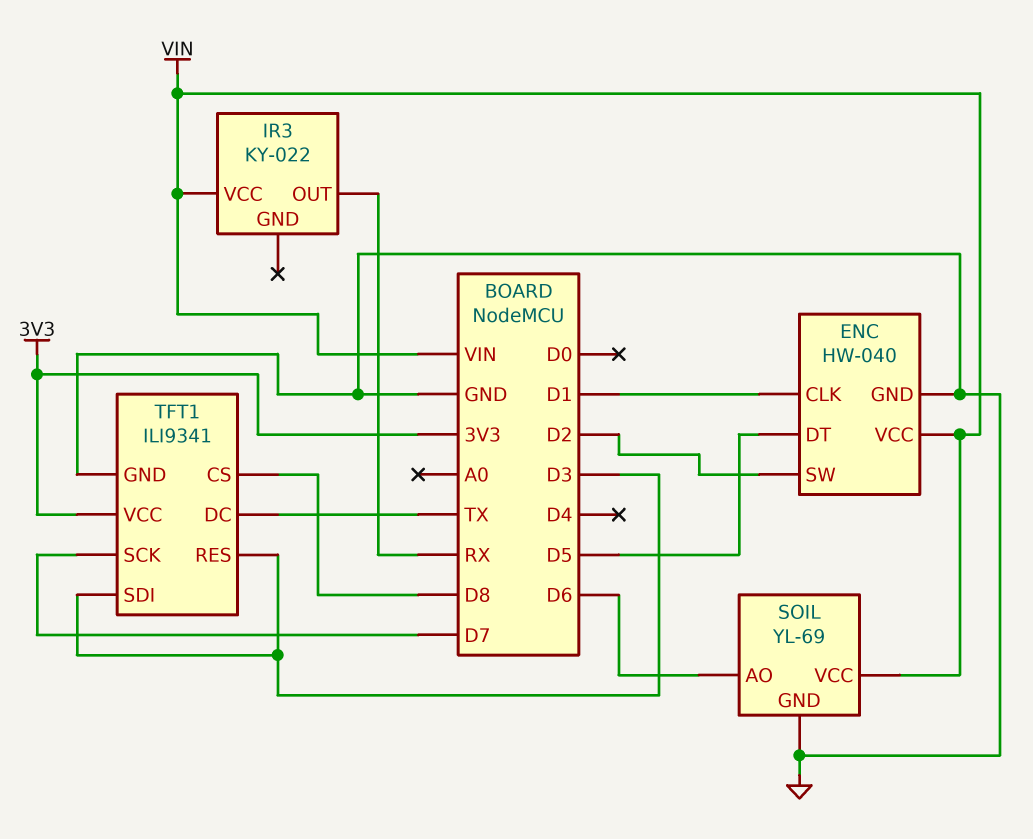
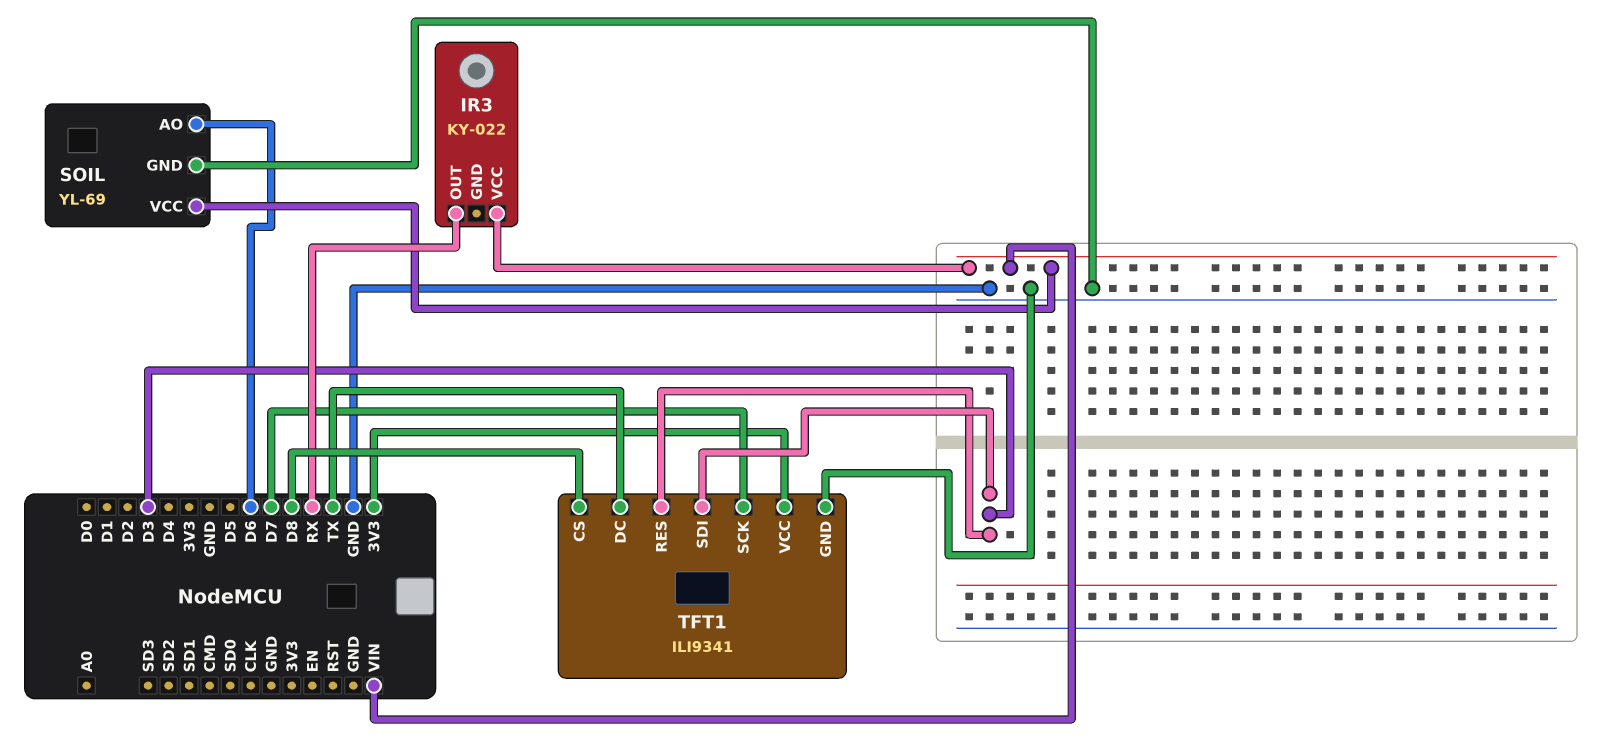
ENC: HW-040 -> none
ENC pin CLK: D1 -> none
ENC pin DT: D5 -> none
ENC pin GND: GND -> none
ENC pin SW: D2 -> none
ENC pin VCC: VIN -> none

